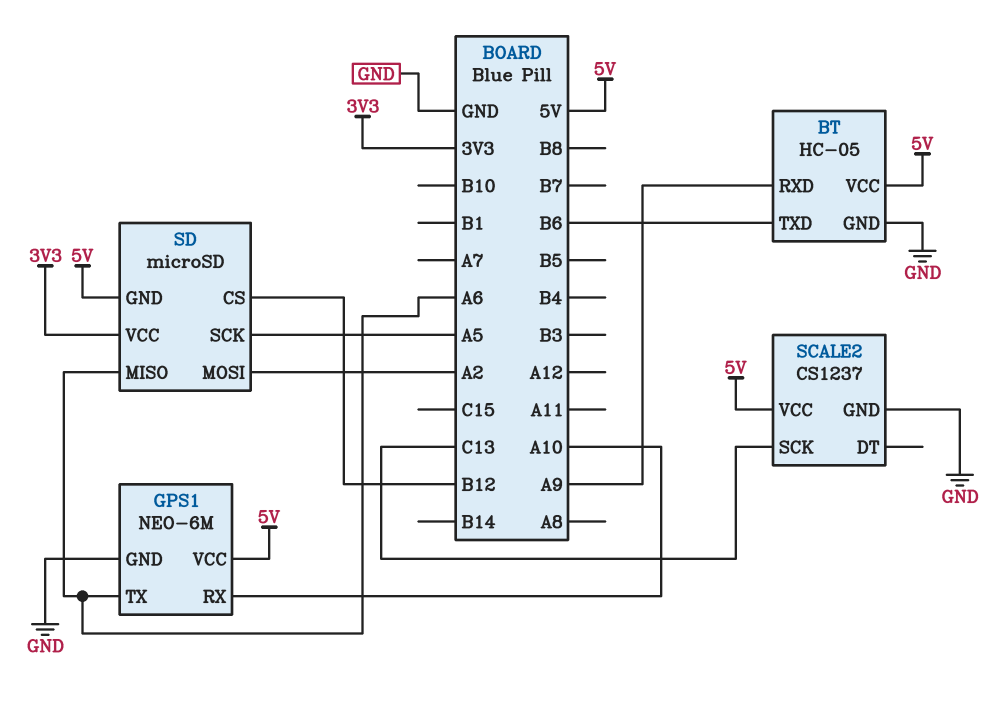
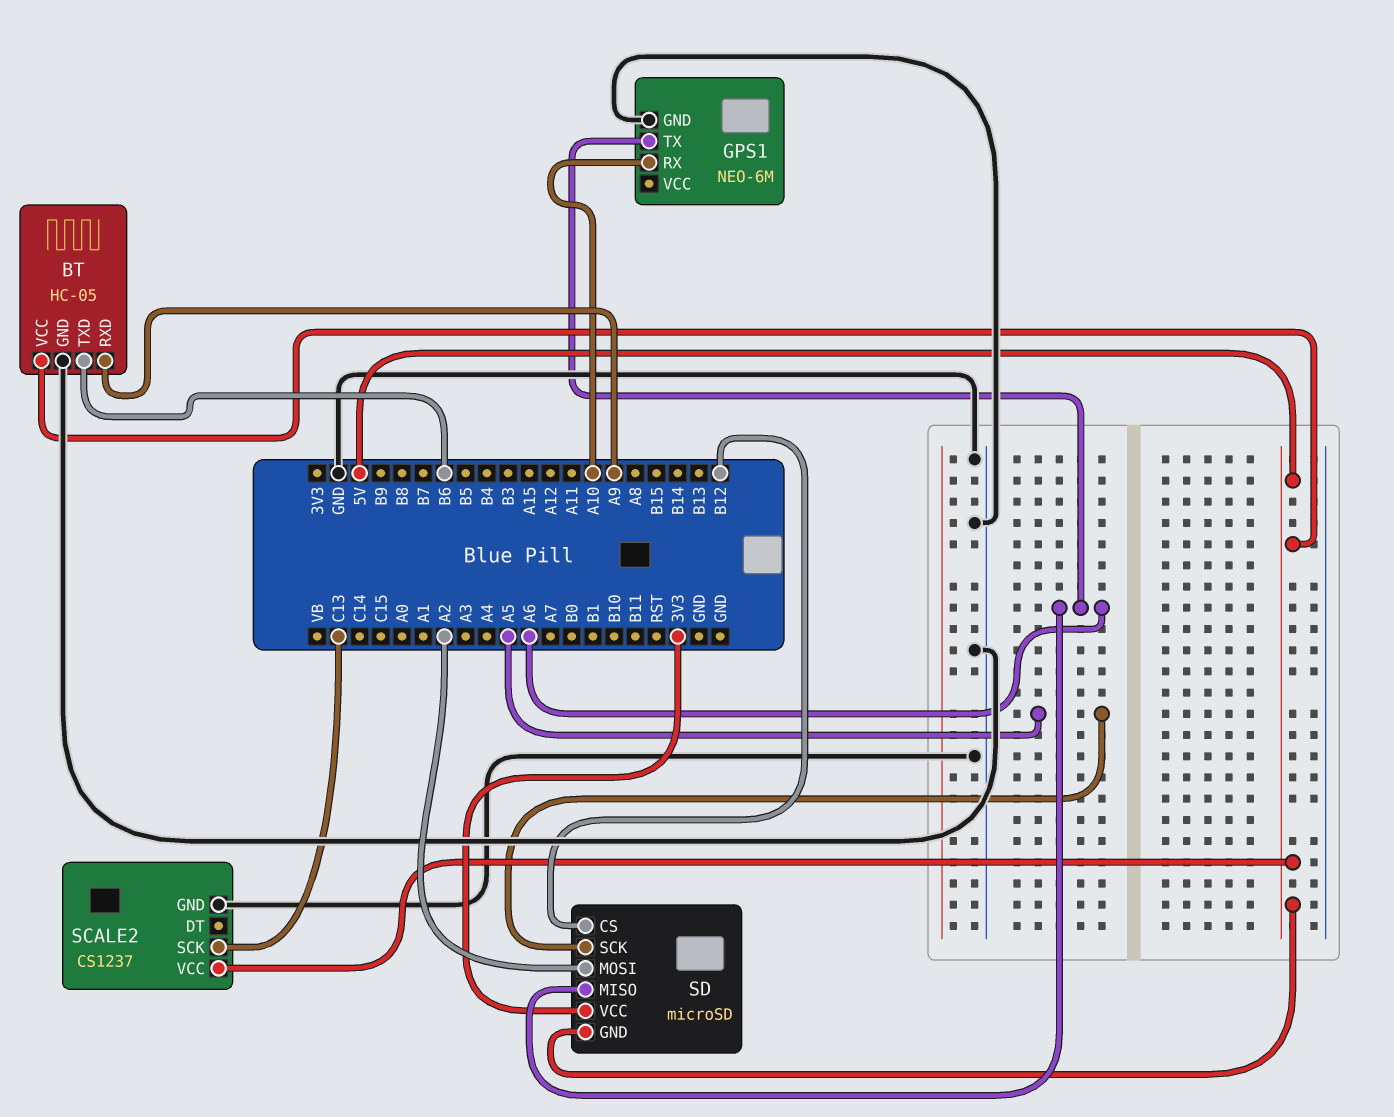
GPS1 pin VCC: 5V -> none

